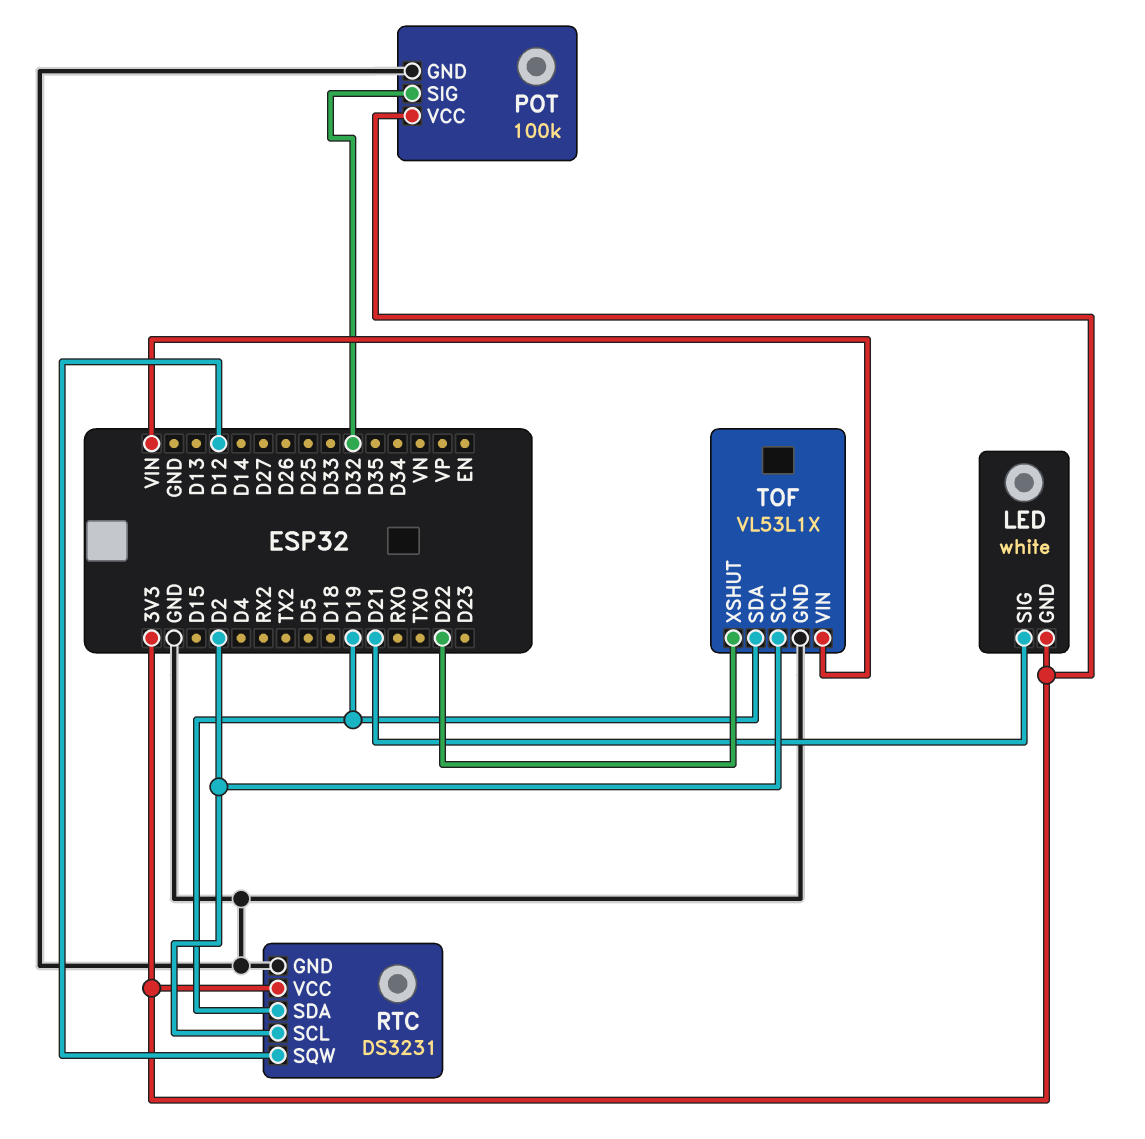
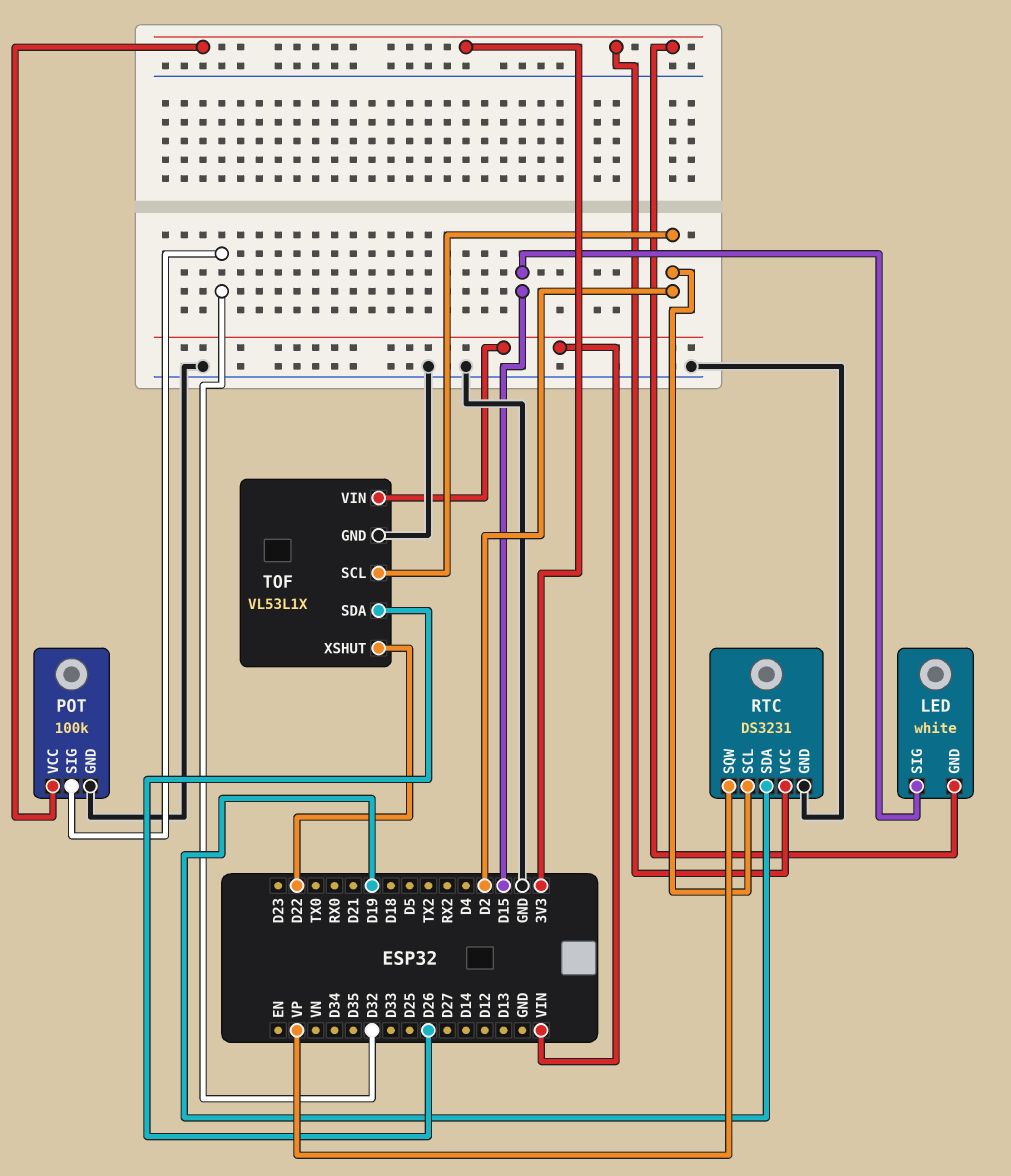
LED pin SIG: D21 -> D15
RTC pin SQW: D12 -> VP
TOF pin SDA: D19 -> D26

